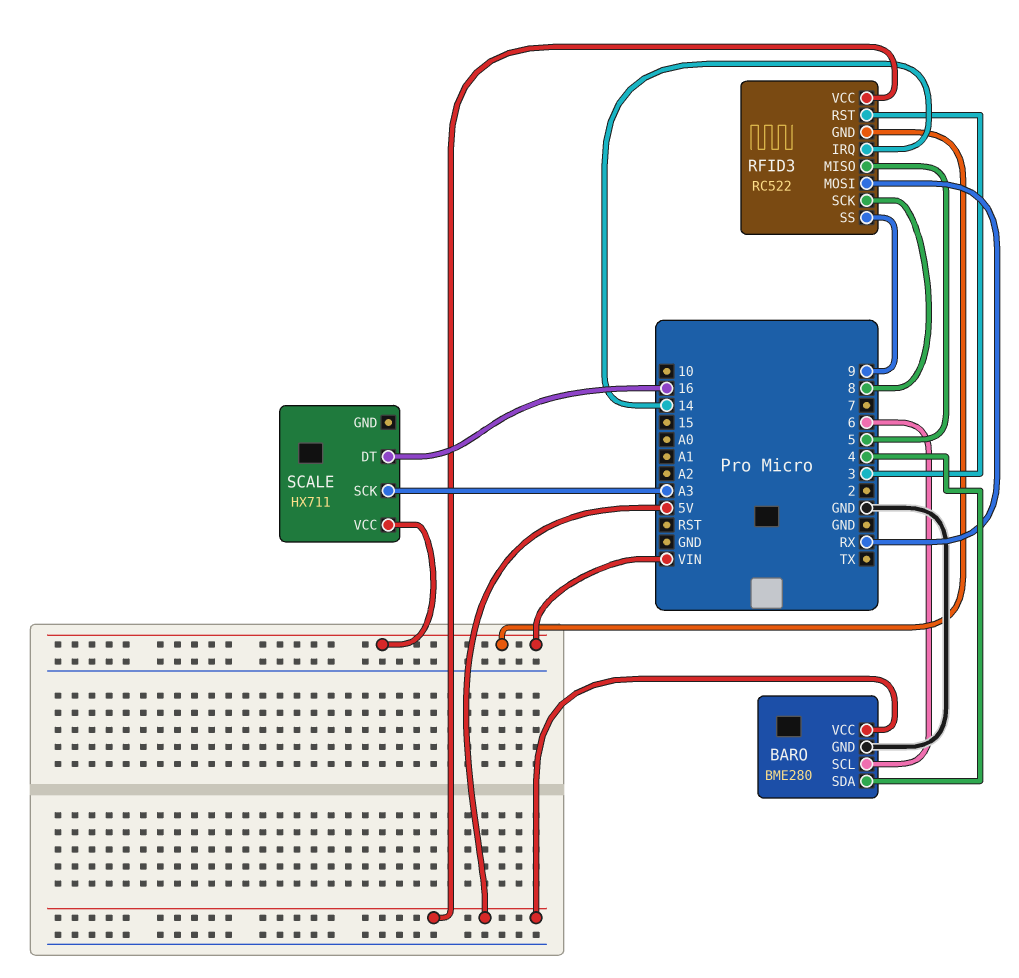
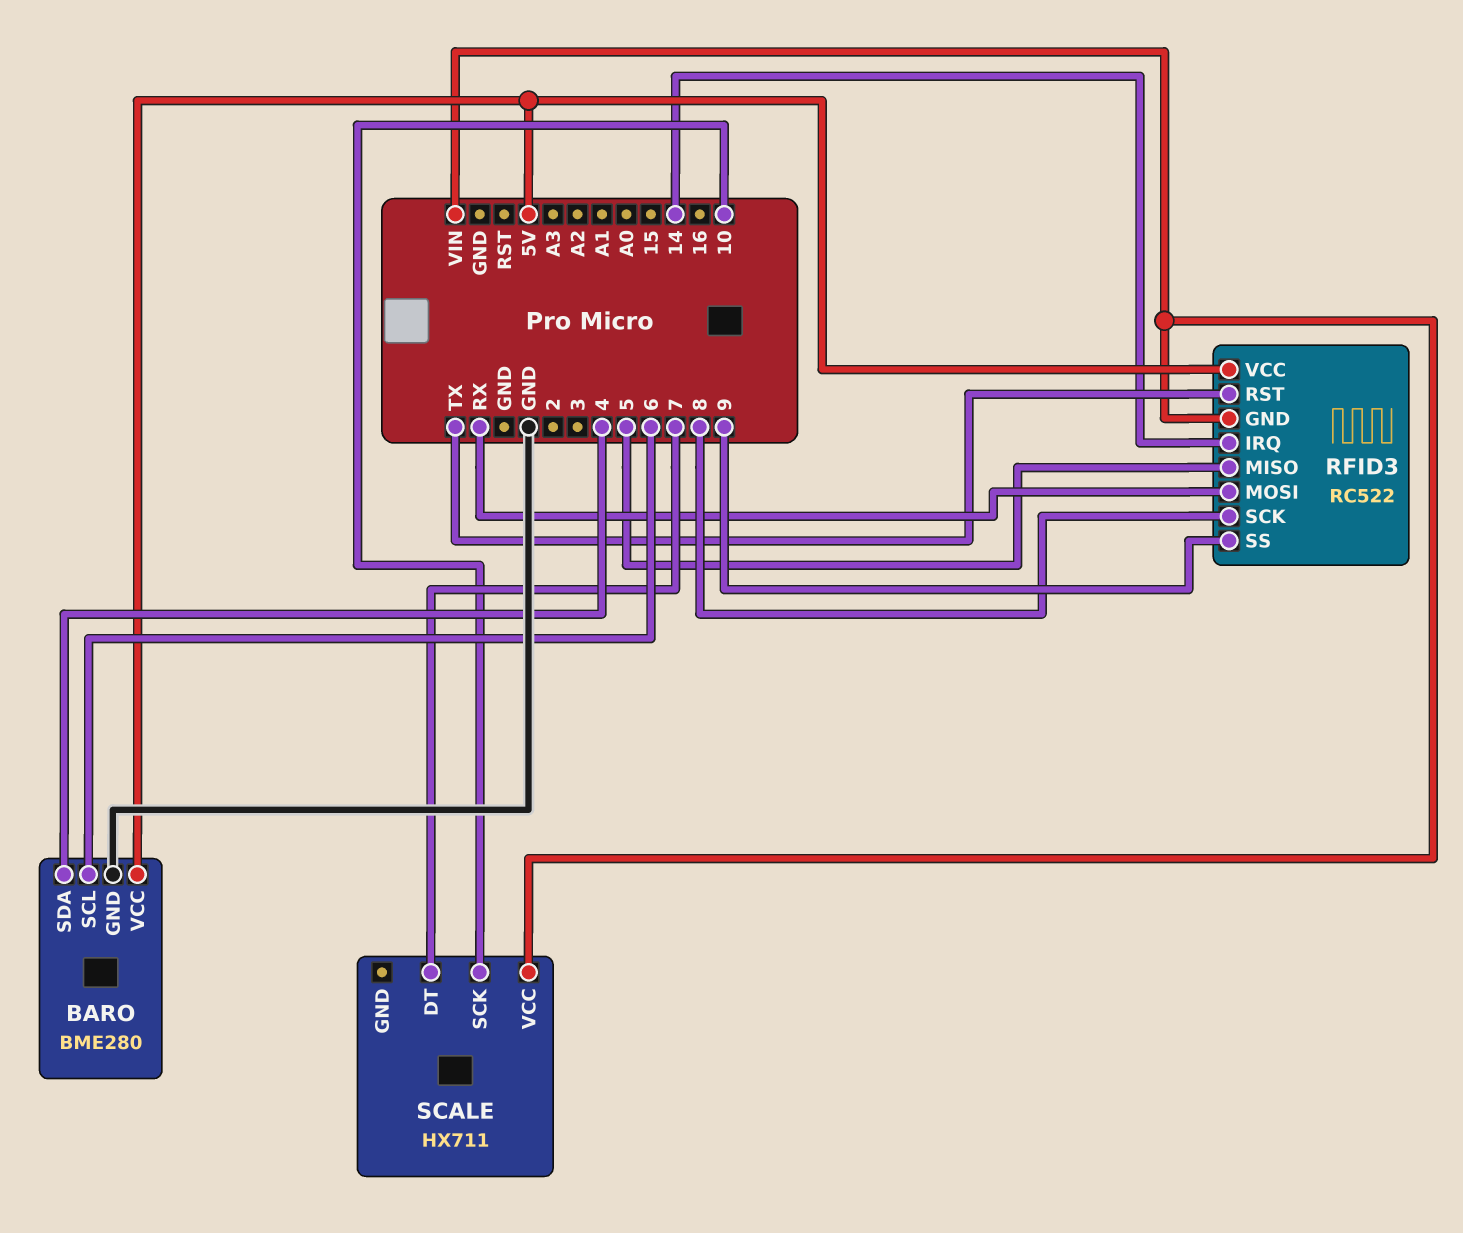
RFID3 pin RST: 3 -> TX
SCALE pin DT: 16 -> 7
SCALE pin SCK: A3 -> 10

